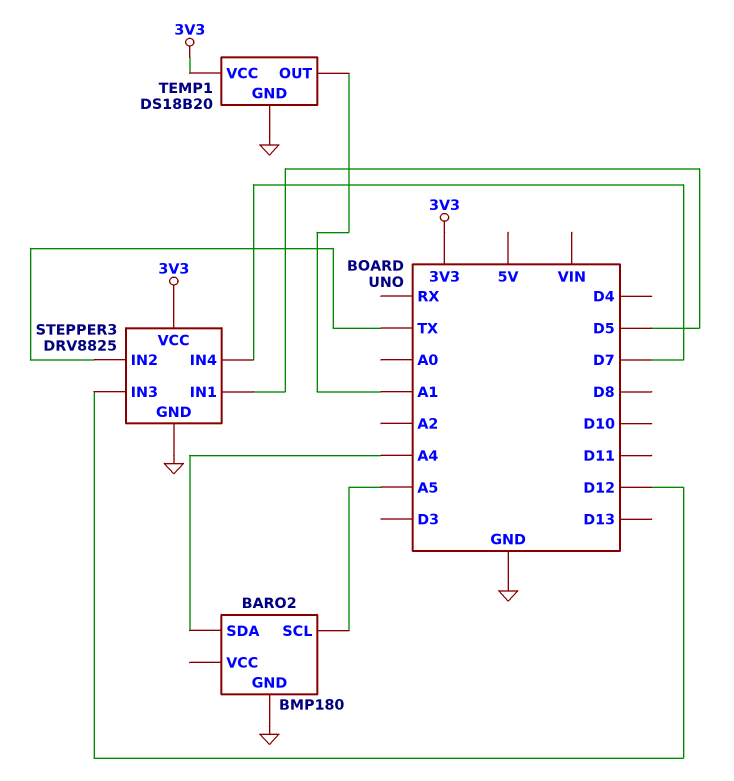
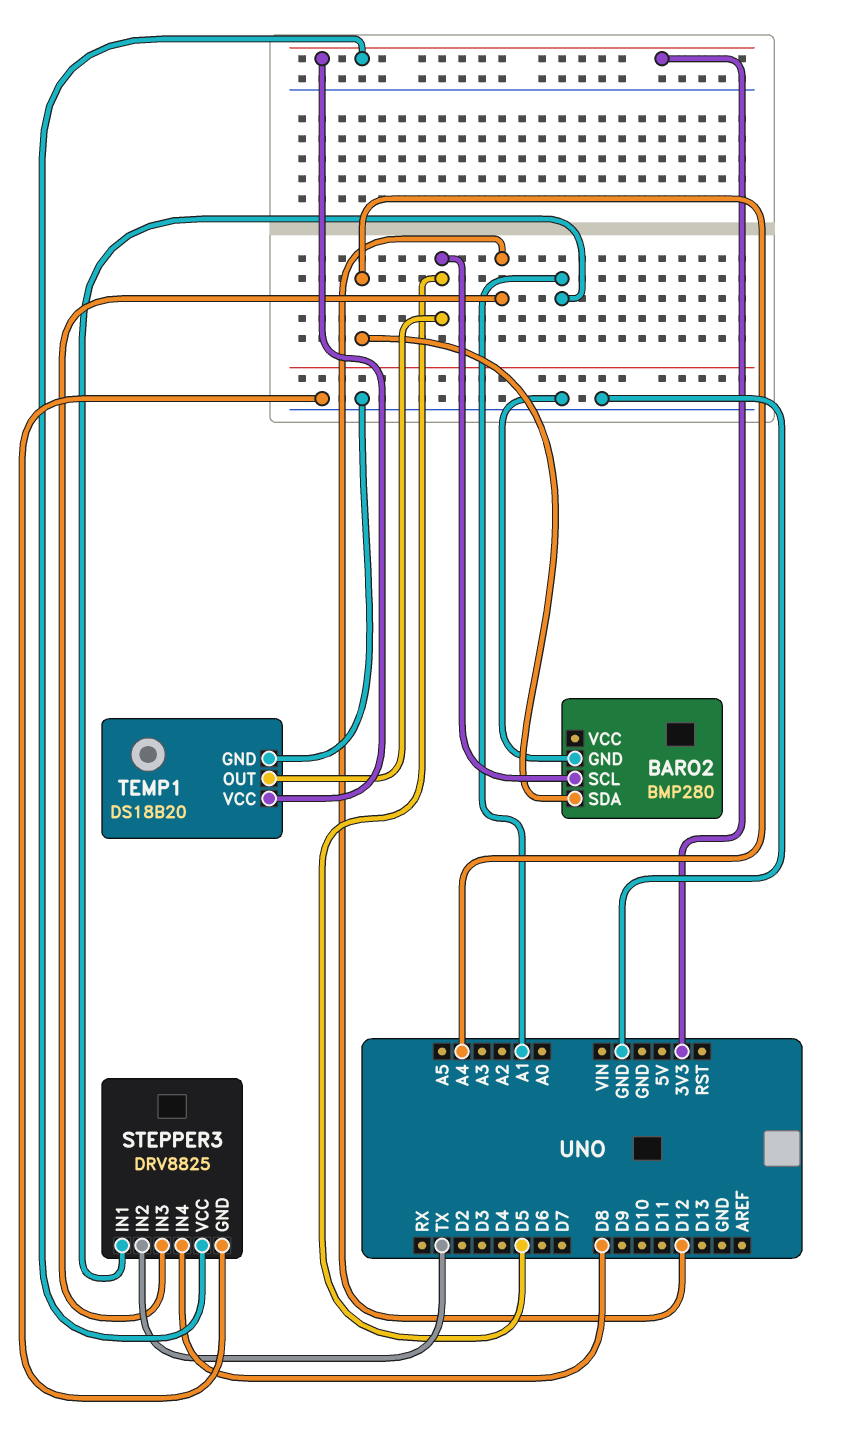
BARO2: BMP180 -> BMP280
BARO2 pin SCL: A5 -> D5
STEPPER3 pin IN1: D5 -> A1
STEPPER3 pin IN4: D7 -> D8
TEMP1 pin OUT: A1 -> D5

